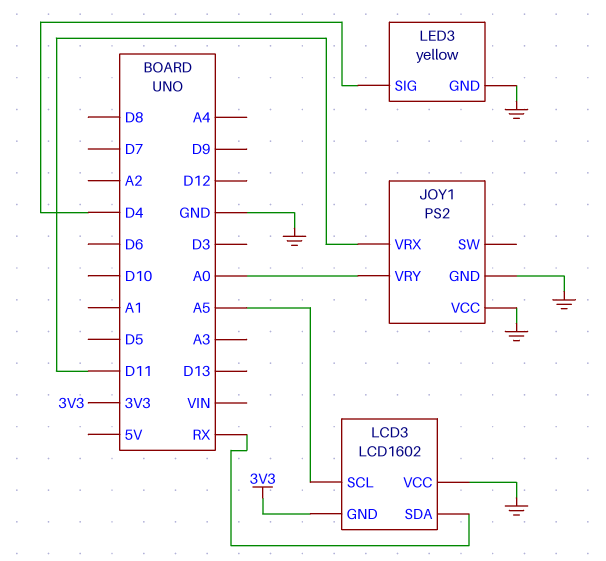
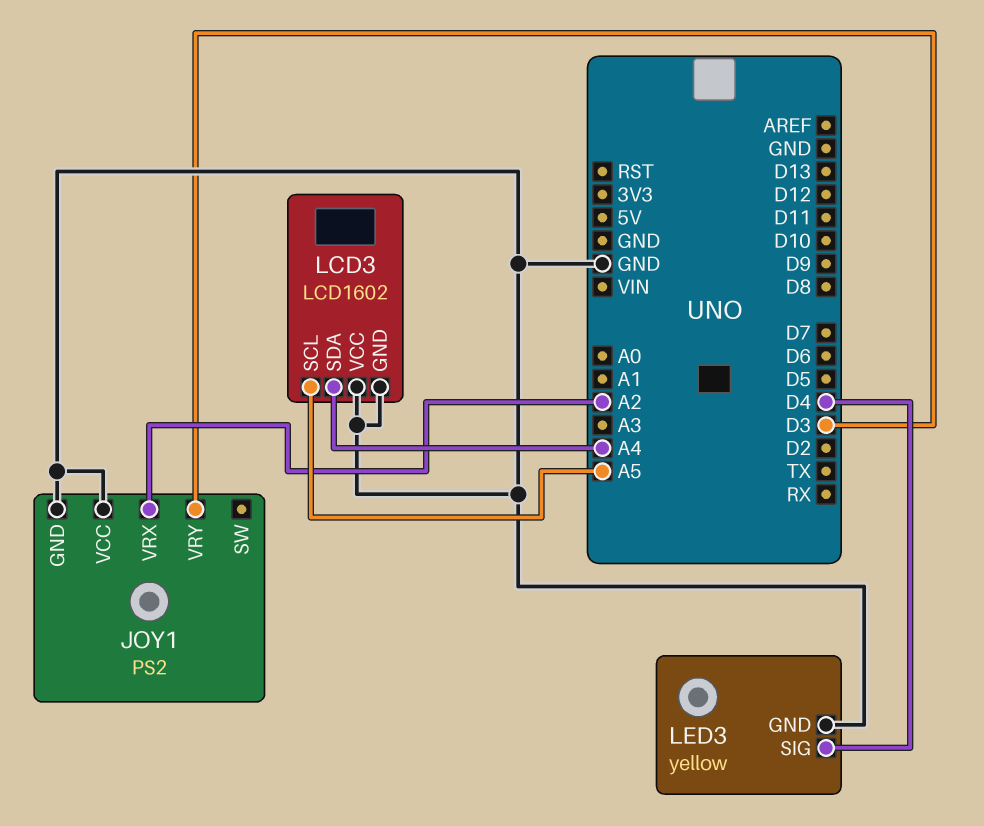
JOY1 pin VRX: D11 -> A2
JOY1 pin VRY: A0 -> D3
LCD3 pin GND: 3V3 -> GND
LCD3 pin SDA: RX -> A4

